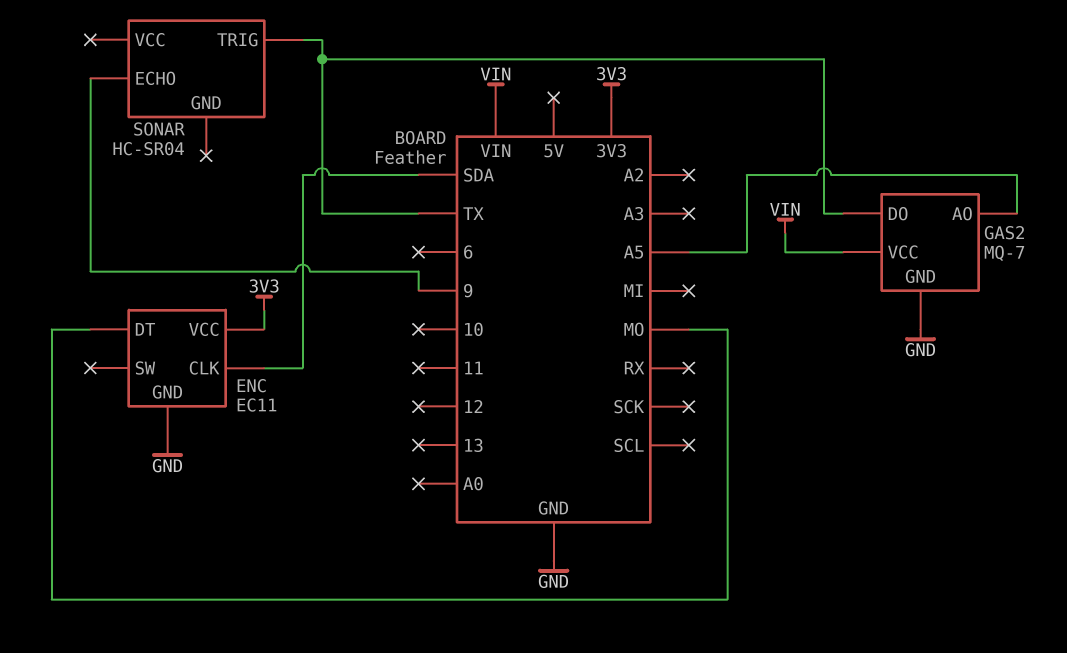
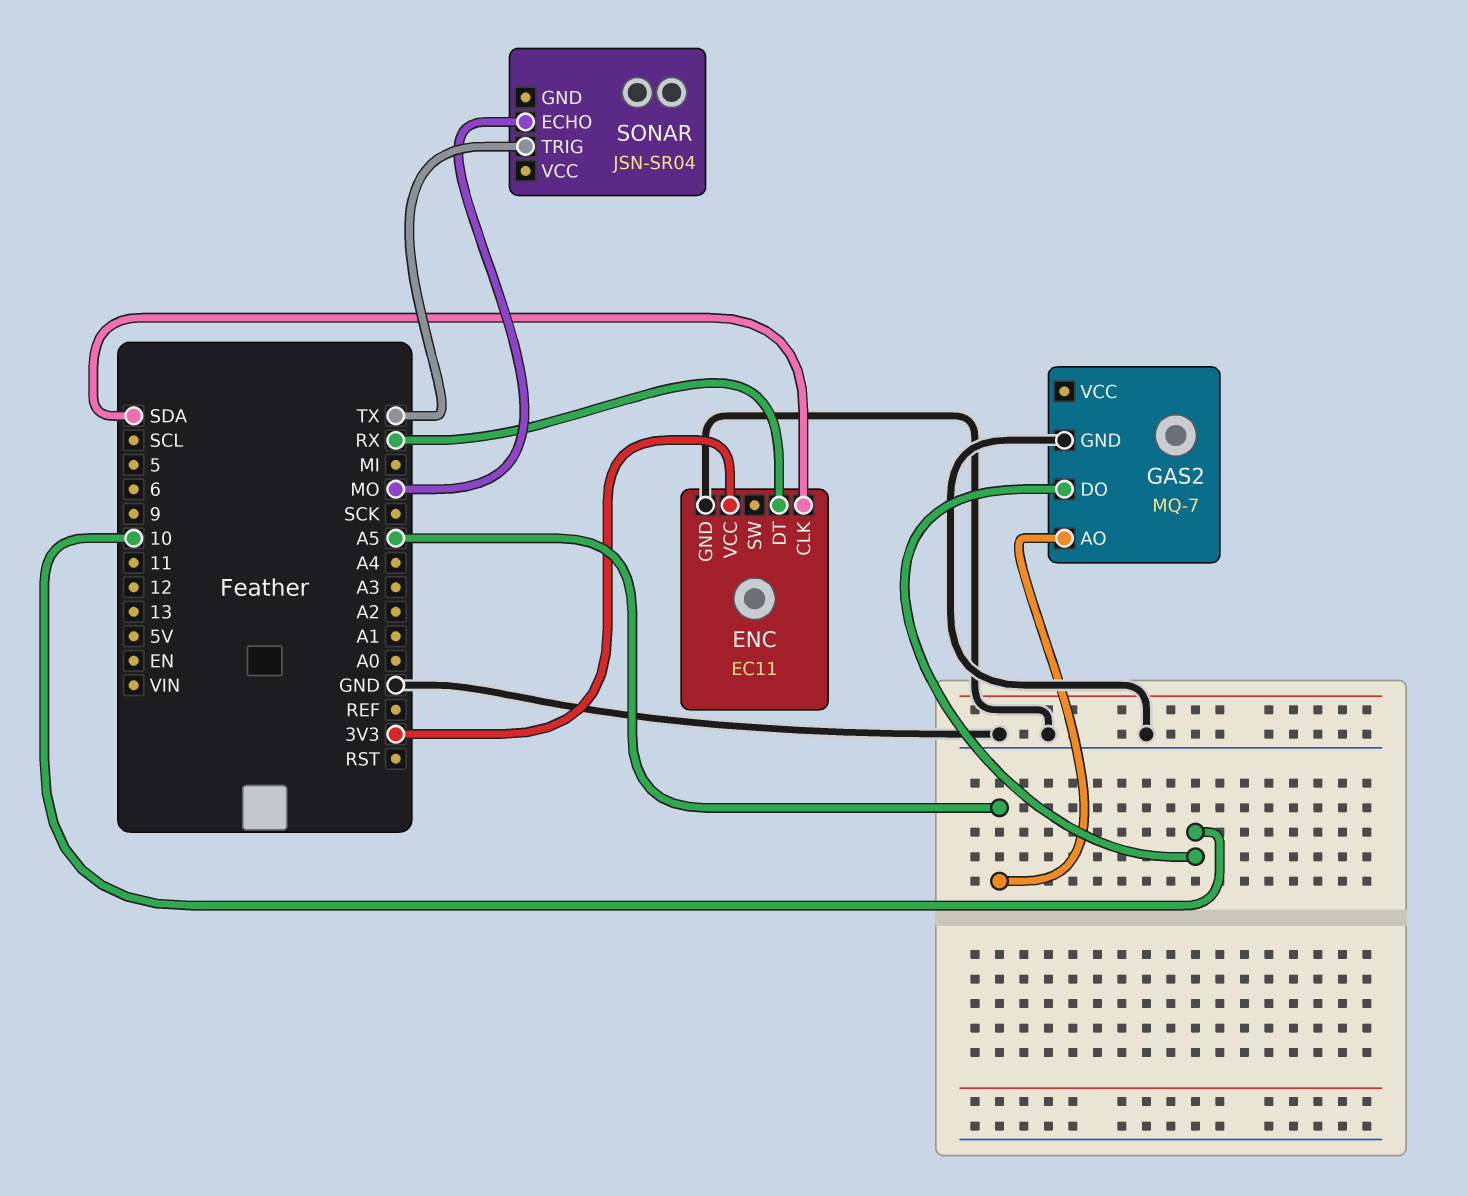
ENC pin DT: MO -> RX
GAS2 pin DO: TX -> 10
GAS2 pin VCC: VIN -> none
SONAR: HC-SR04 -> JSN-SR04
SONAR pin ECHO: 9 -> MO

